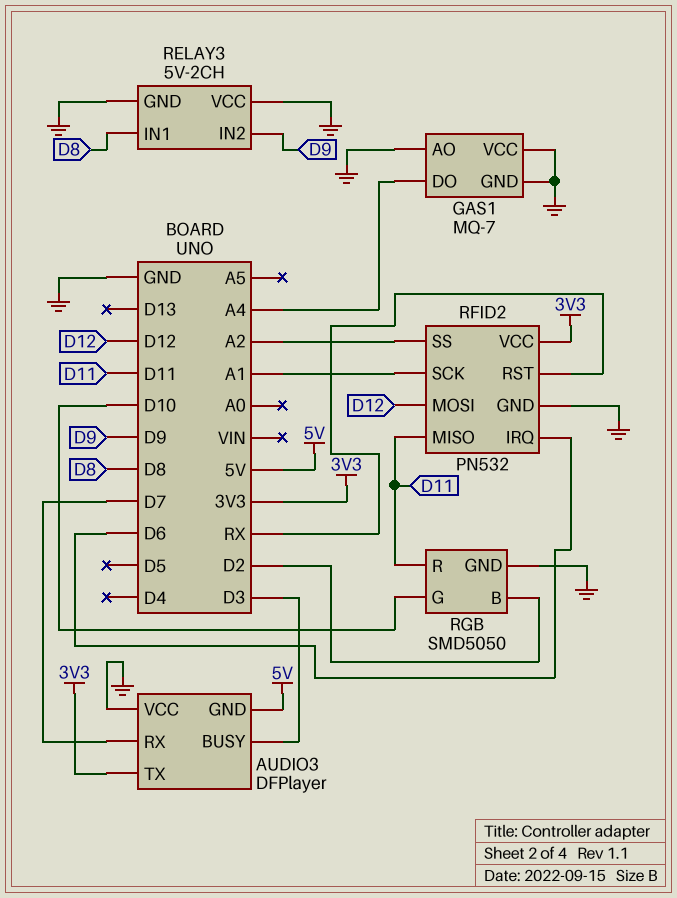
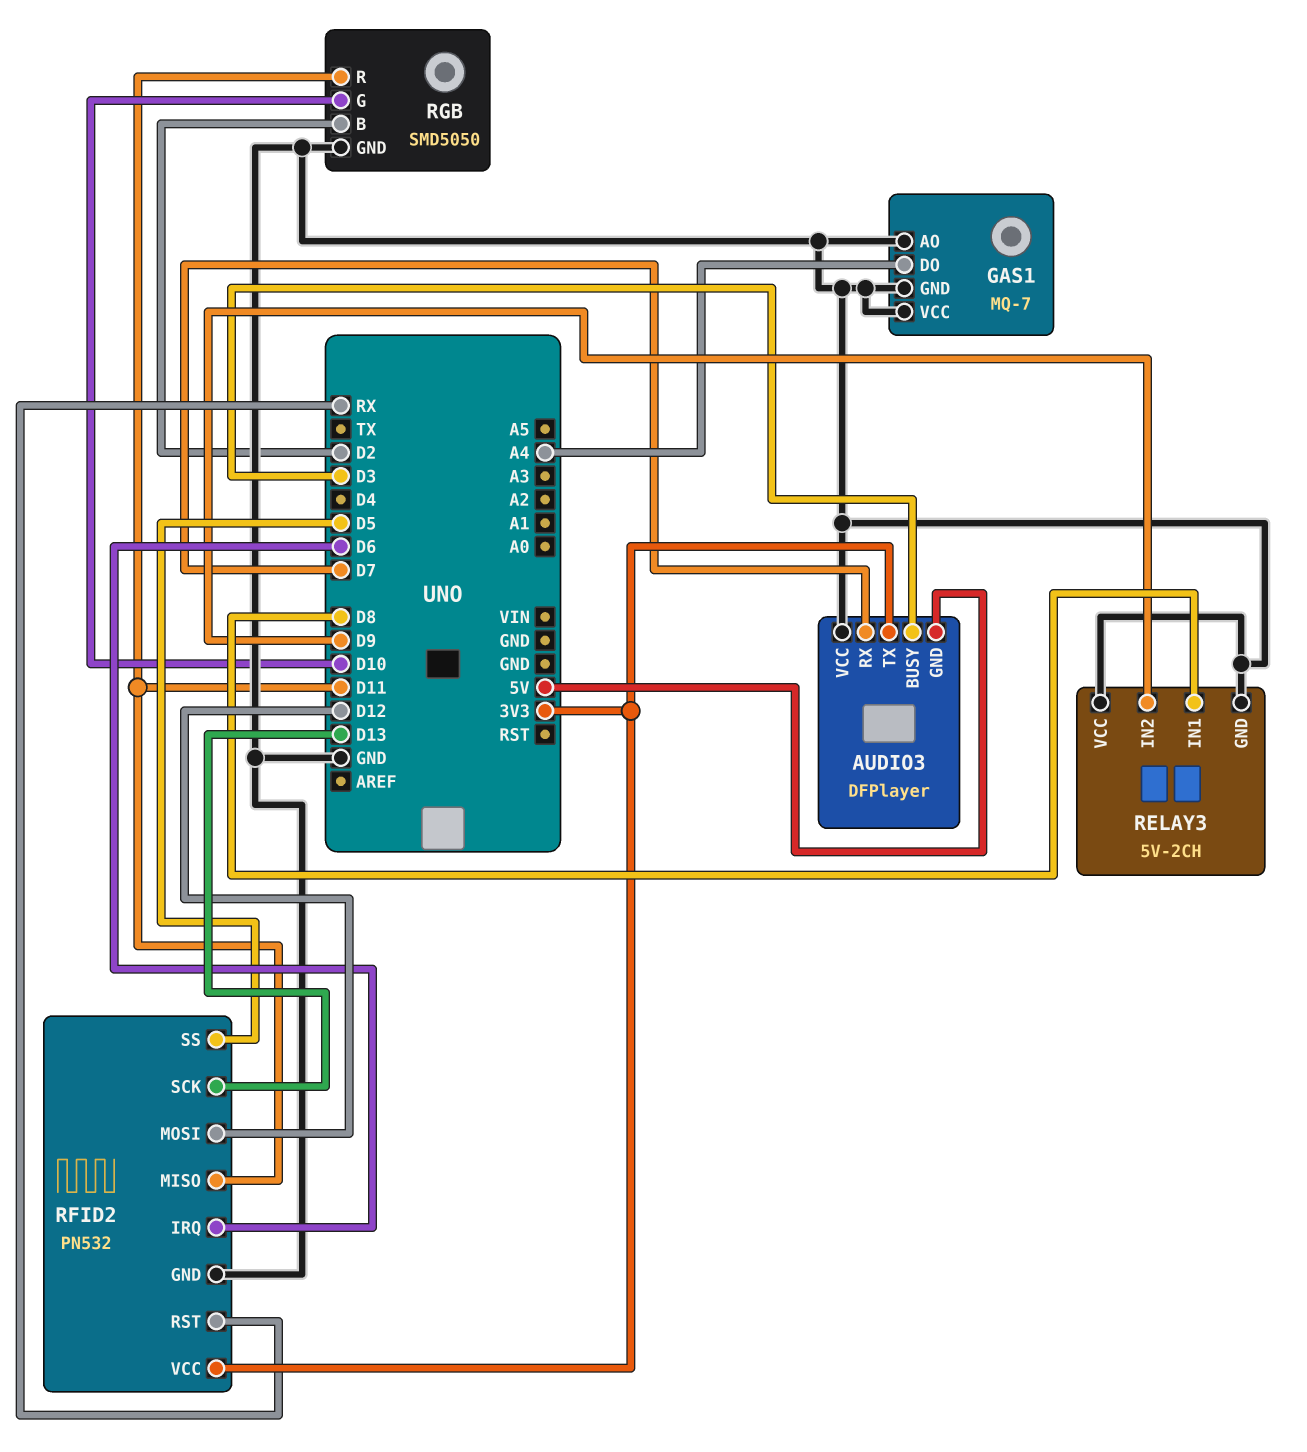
RFID2 pin SCK: A1 -> D13
RFID2 pin SS: A2 -> D5

